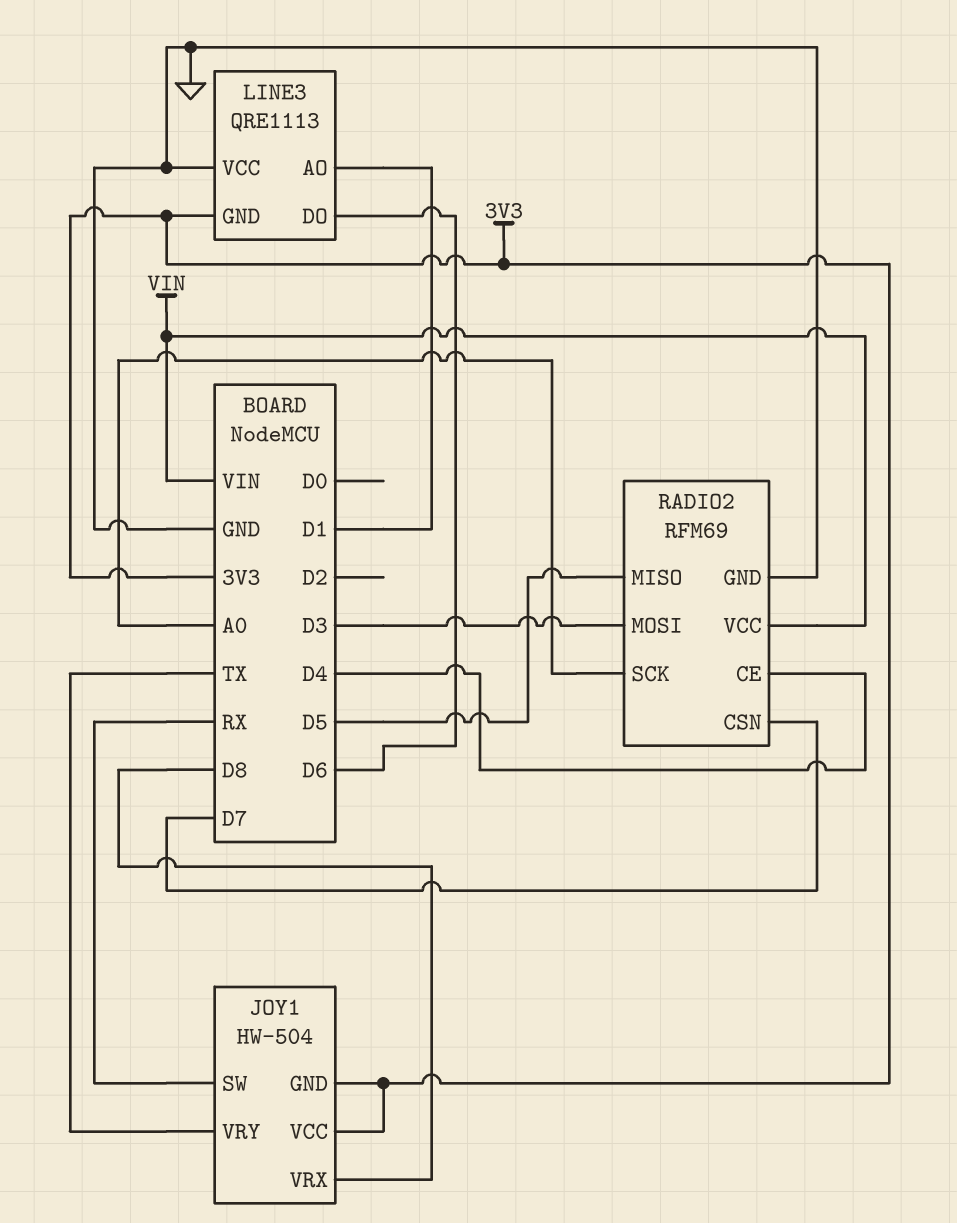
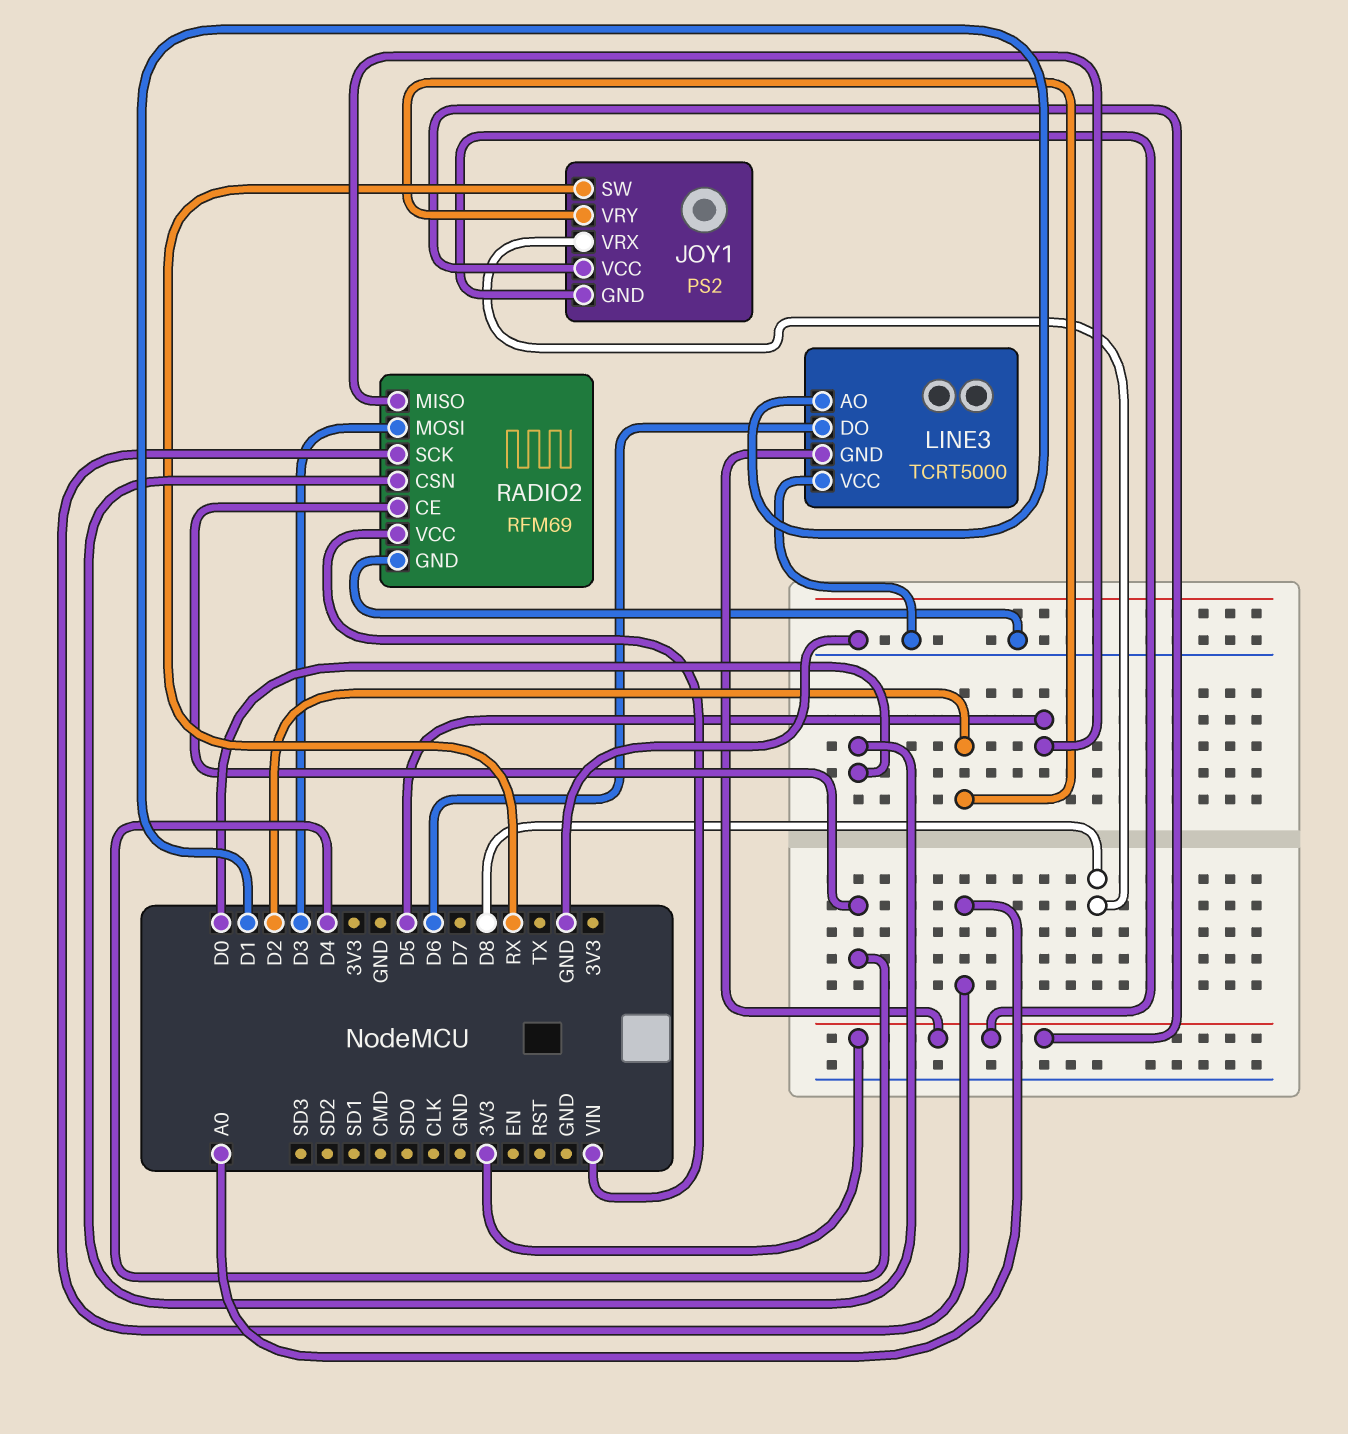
JOY1: HW-504 -> PS2
JOY1 pin VRY: TX -> D2
LINE3: QRE1113 -> TCRT5000
RADIO2 pin CSN: D7 -> D0

